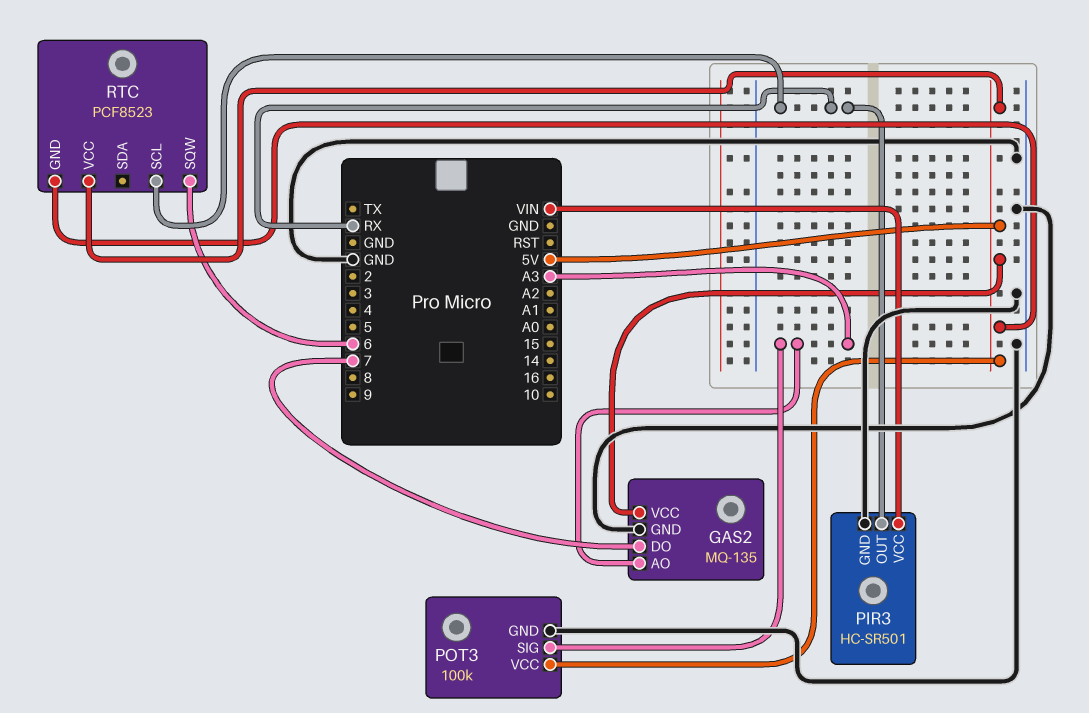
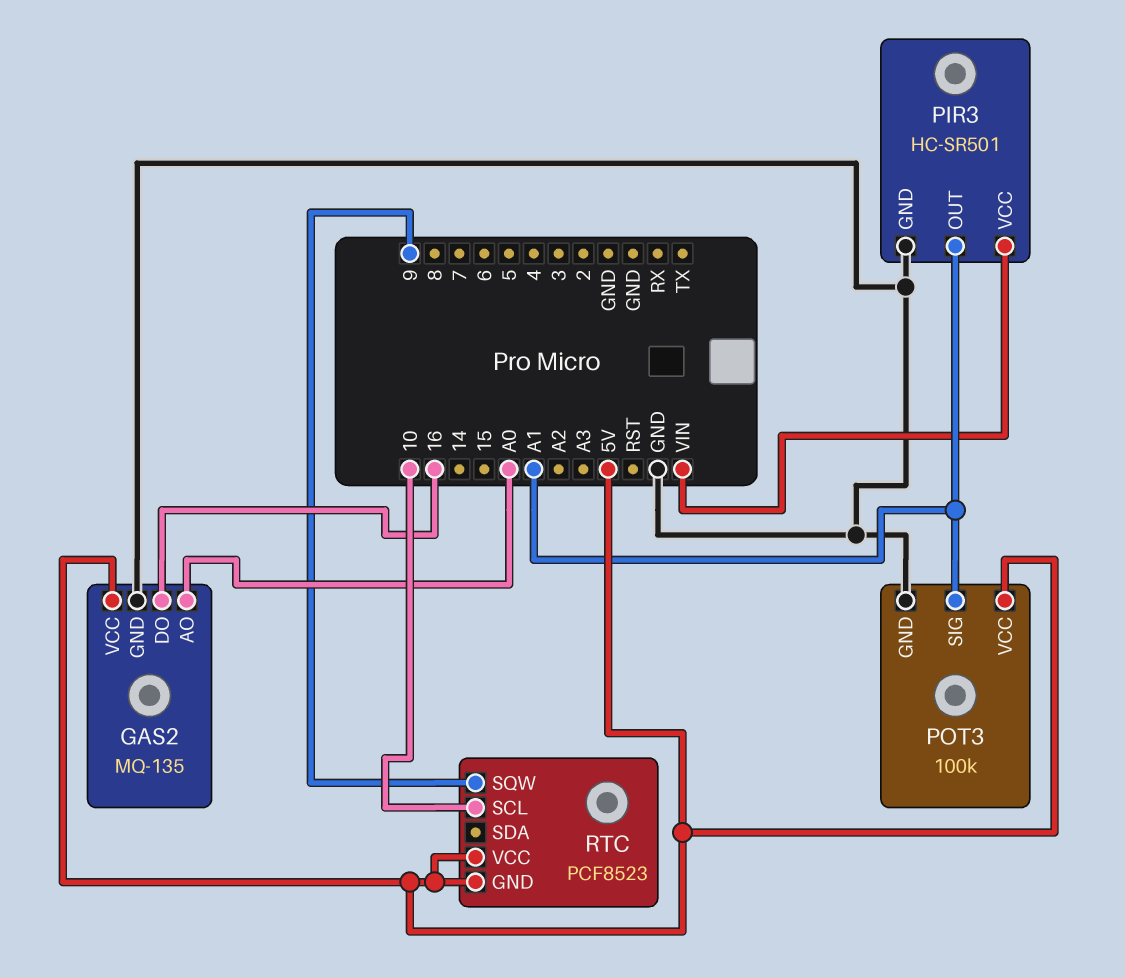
GAS2 pin AO: A3 -> A0
GAS2 pin DO: 7 -> 16
PIR3 pin OUT: RX -> A1
POT3 pin SIG: A3 -> A1
RTC pin SCL: RX -> 10
RTC pin SQW: 6 -> 9

